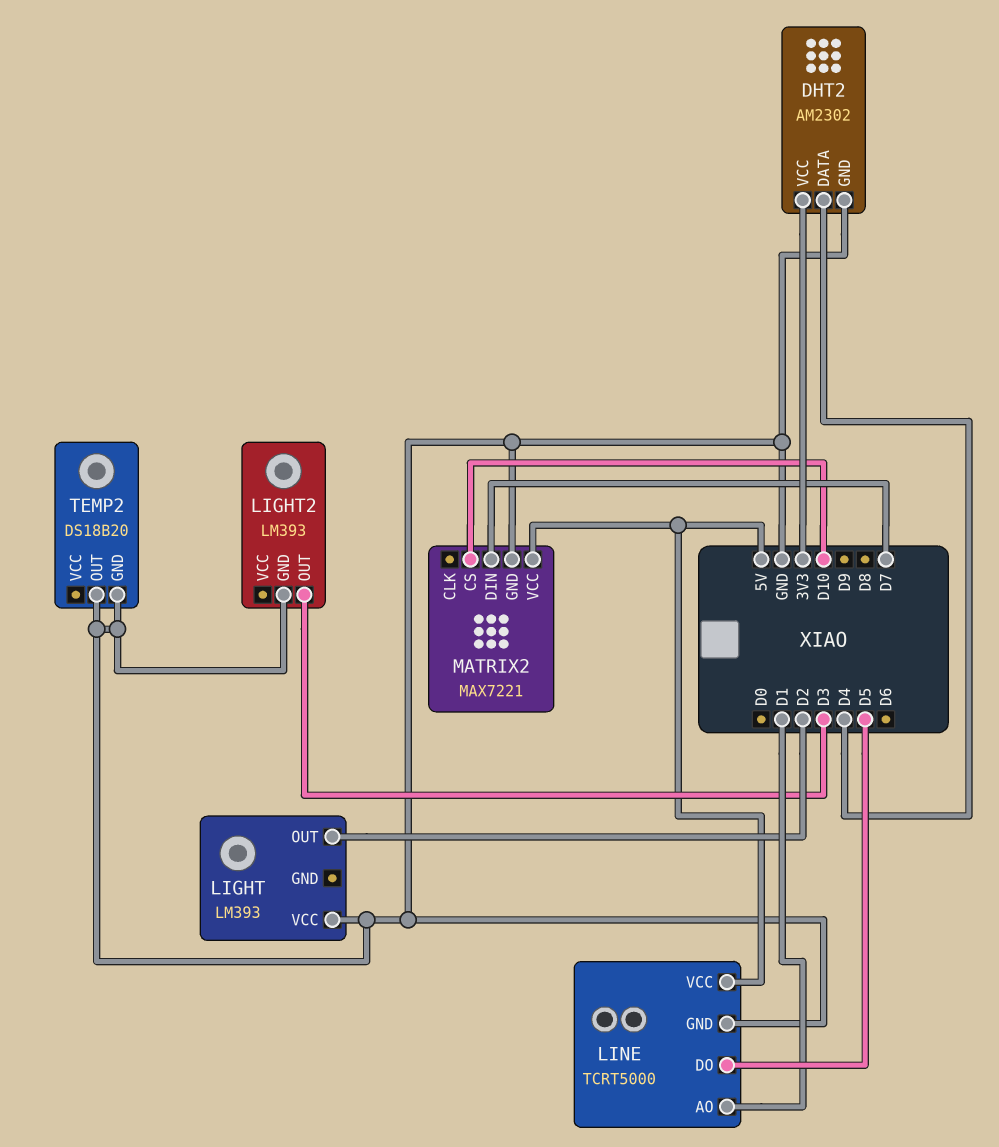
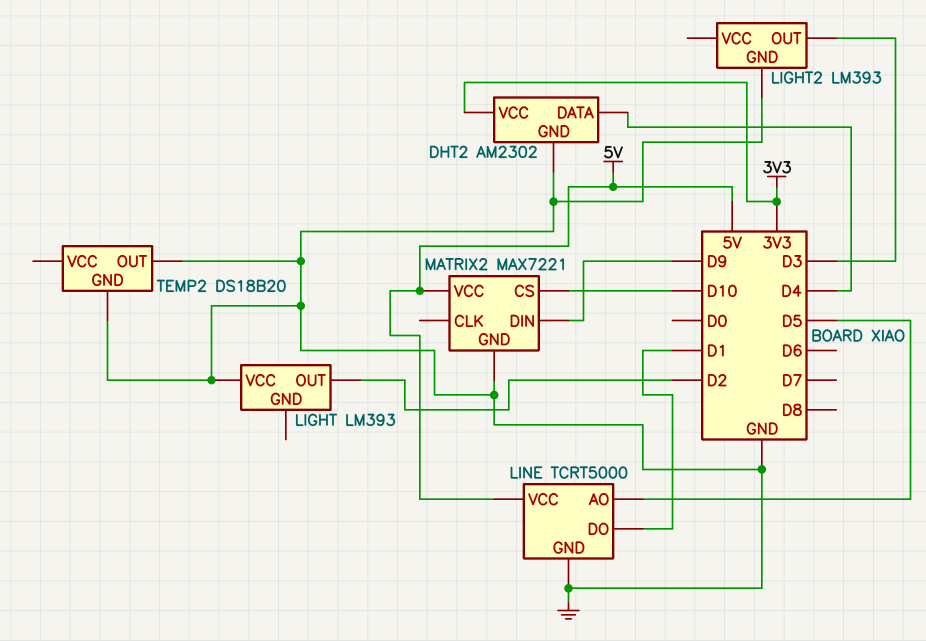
LINE pin AO: D1 -> D5
LINE pin DO: D5 -> D1
MATRIX2 pin DIN: D7 -> D9

